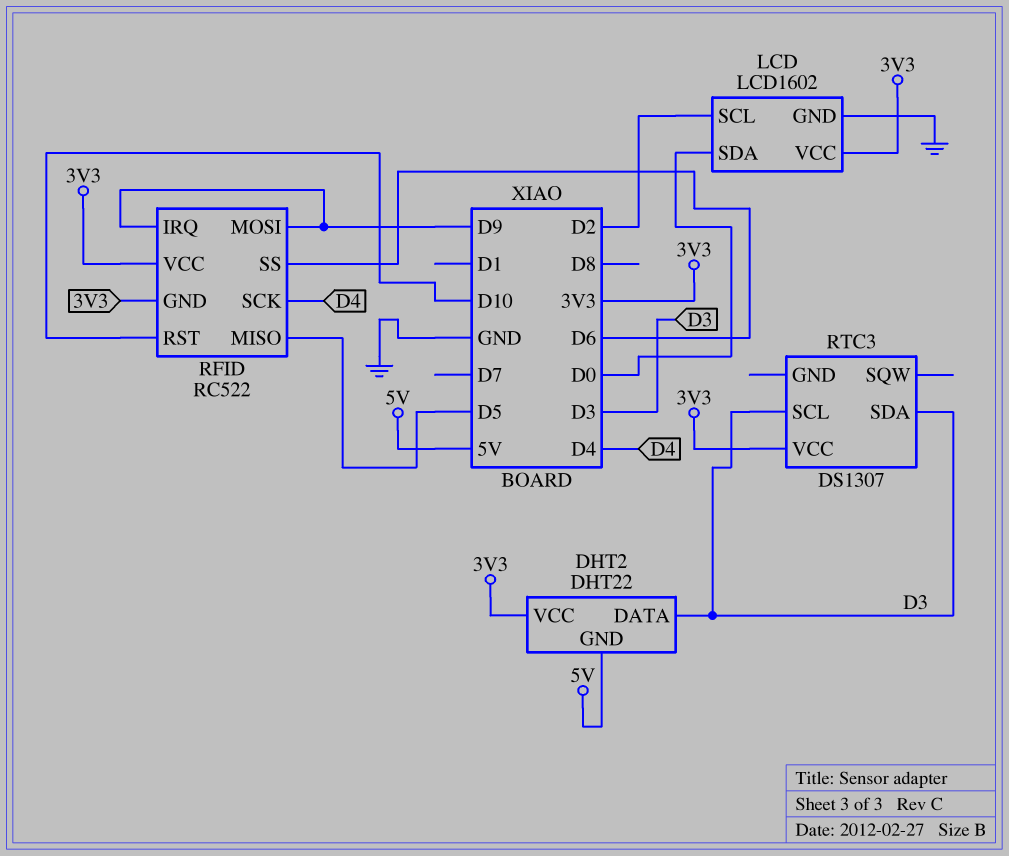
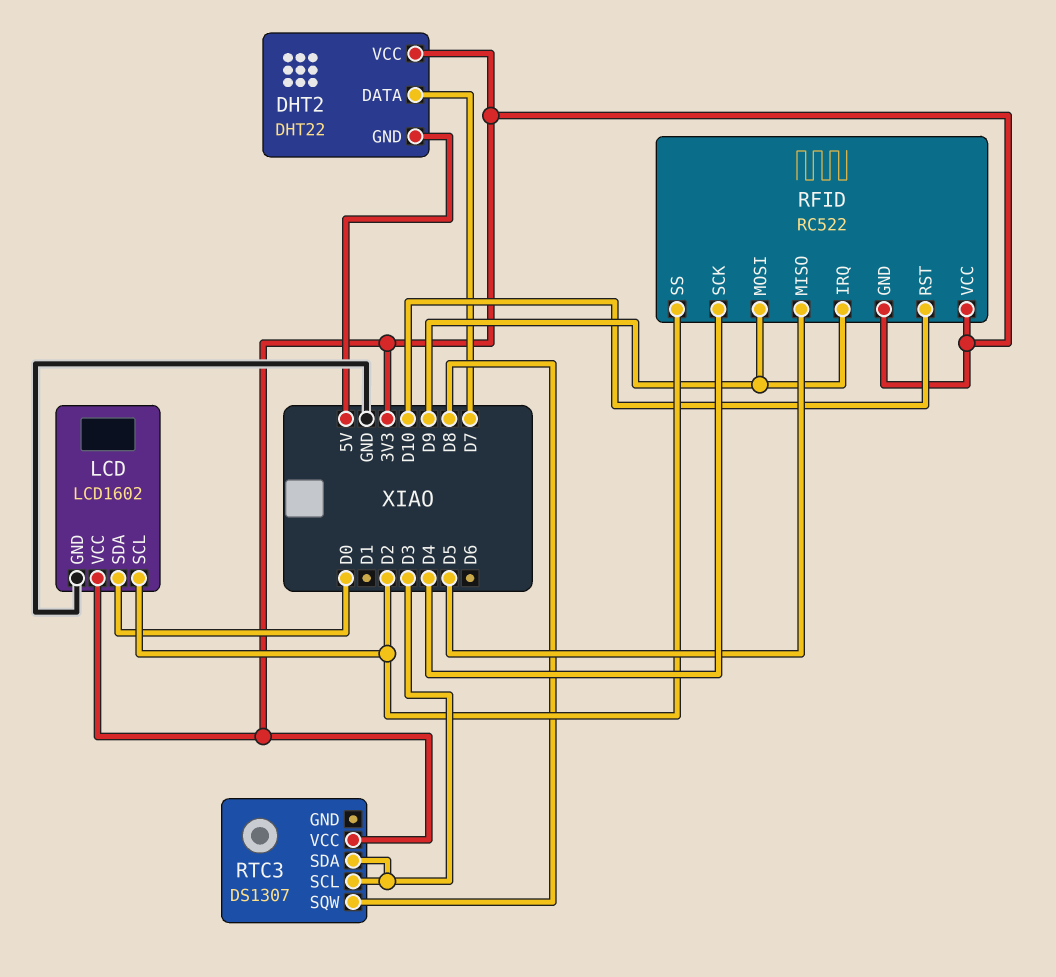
DHT2 pin DATA: D3 -> D7
RFID pin SS: D6 -> D2
RTC3 pin SQW: none -> D8

